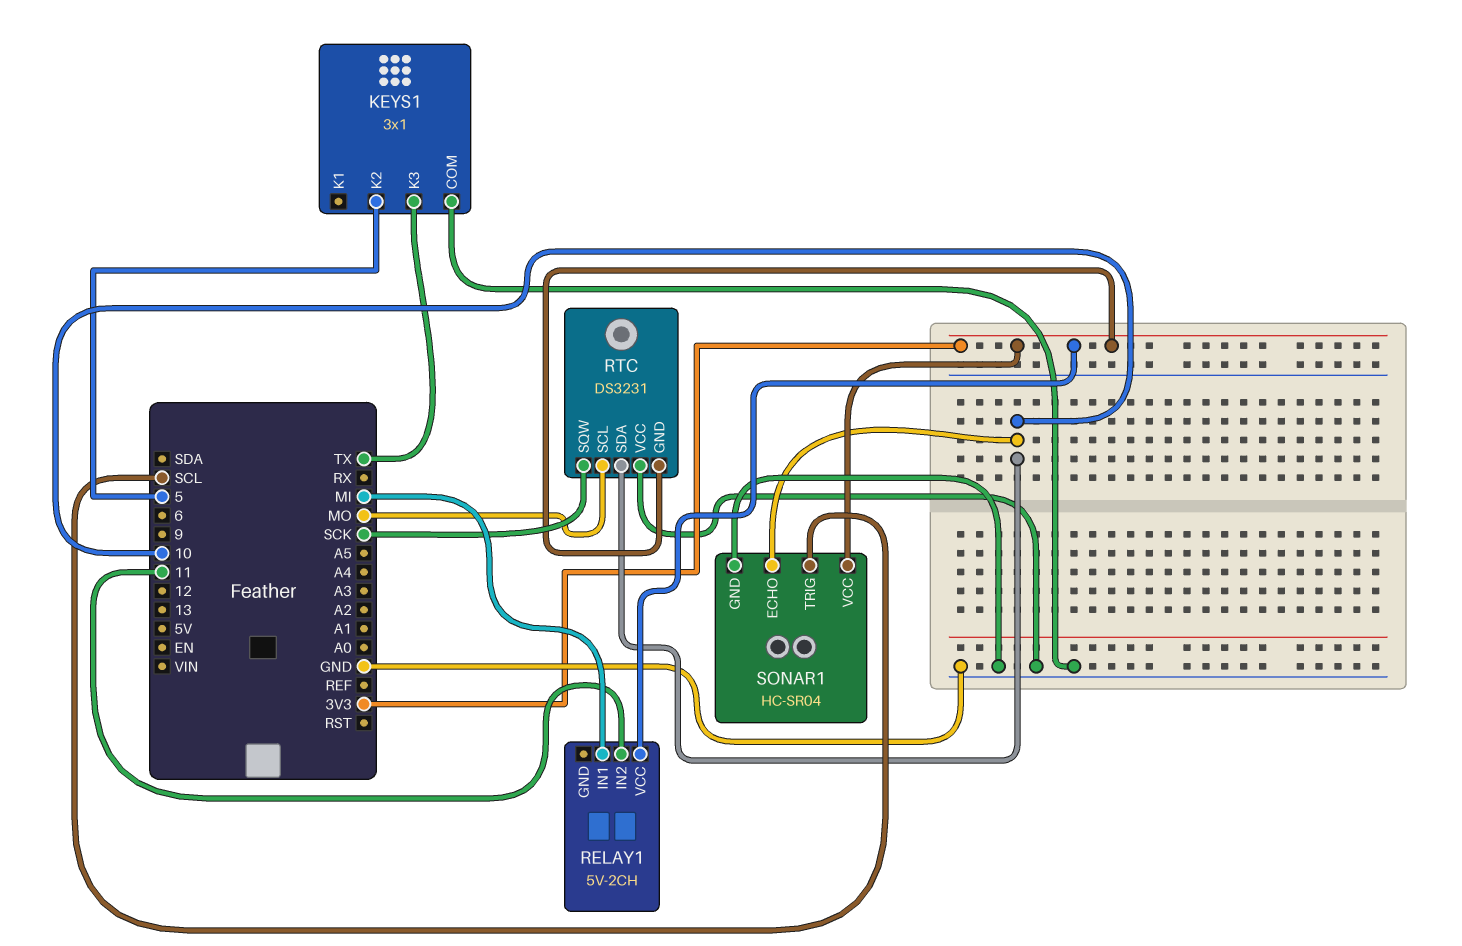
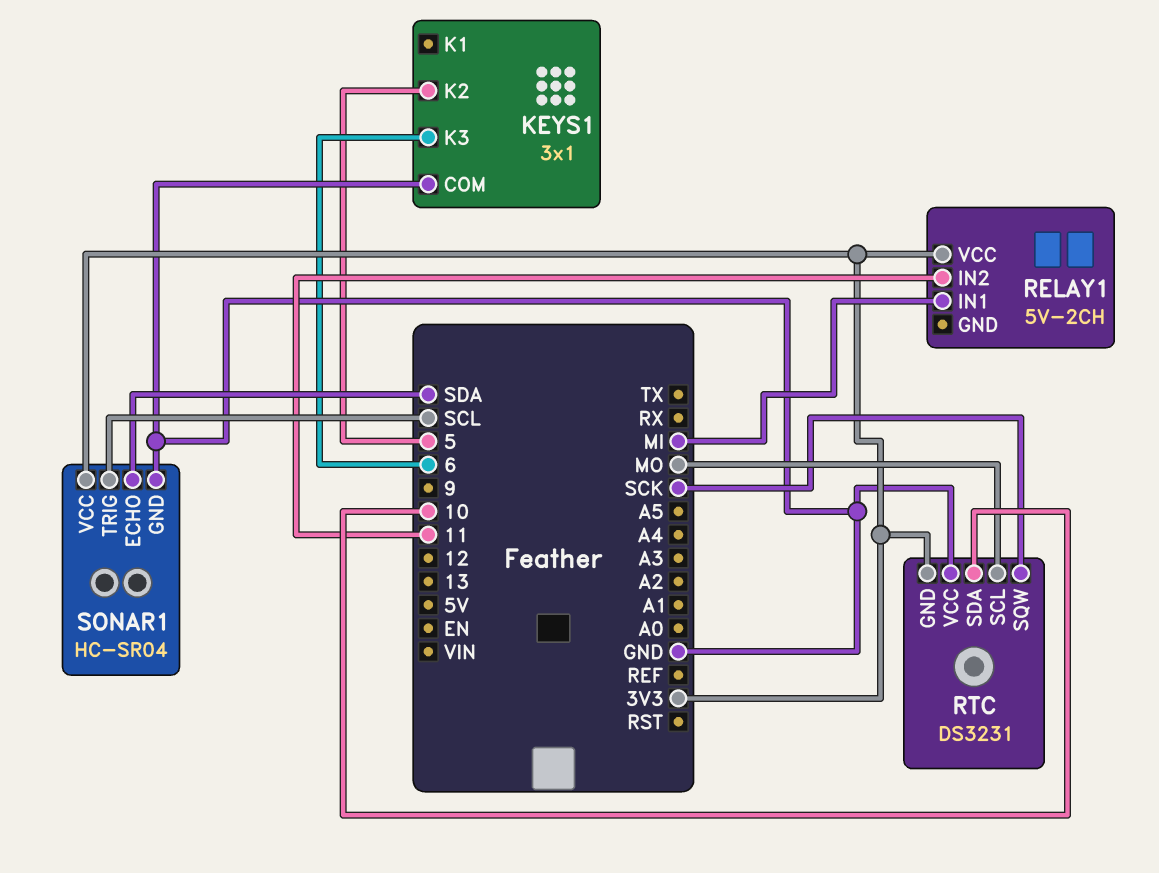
KEYS1 pin K3: TX -> 6
SONAR1 pin ECHO: 10 -> SDA

